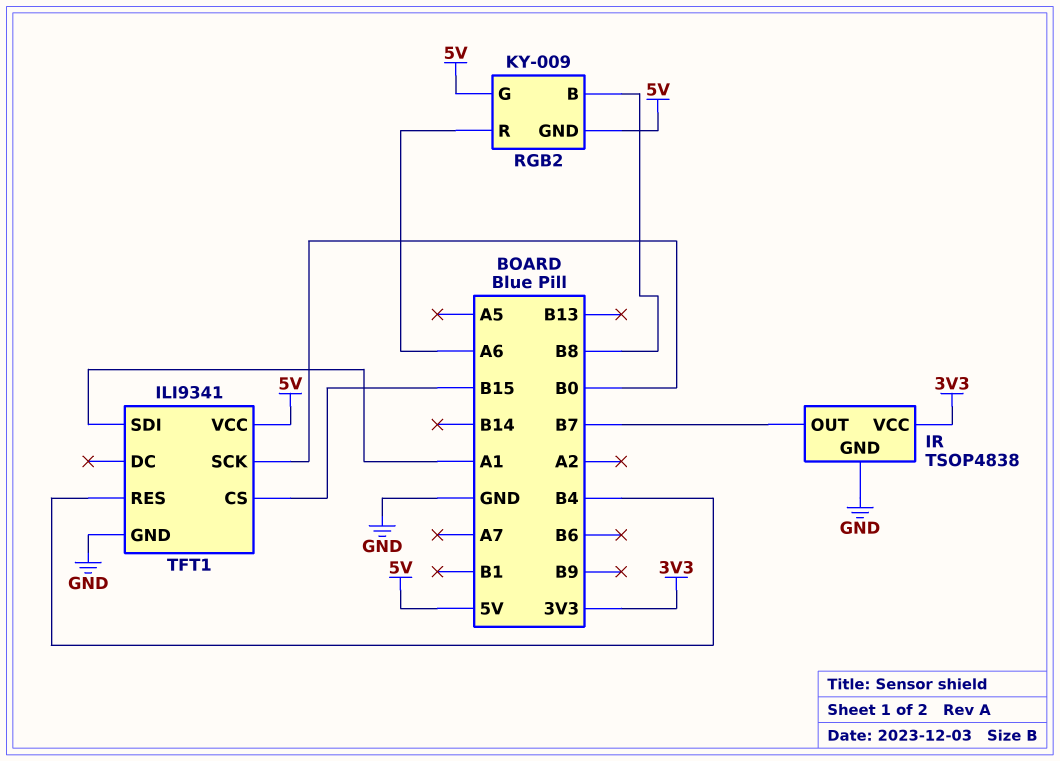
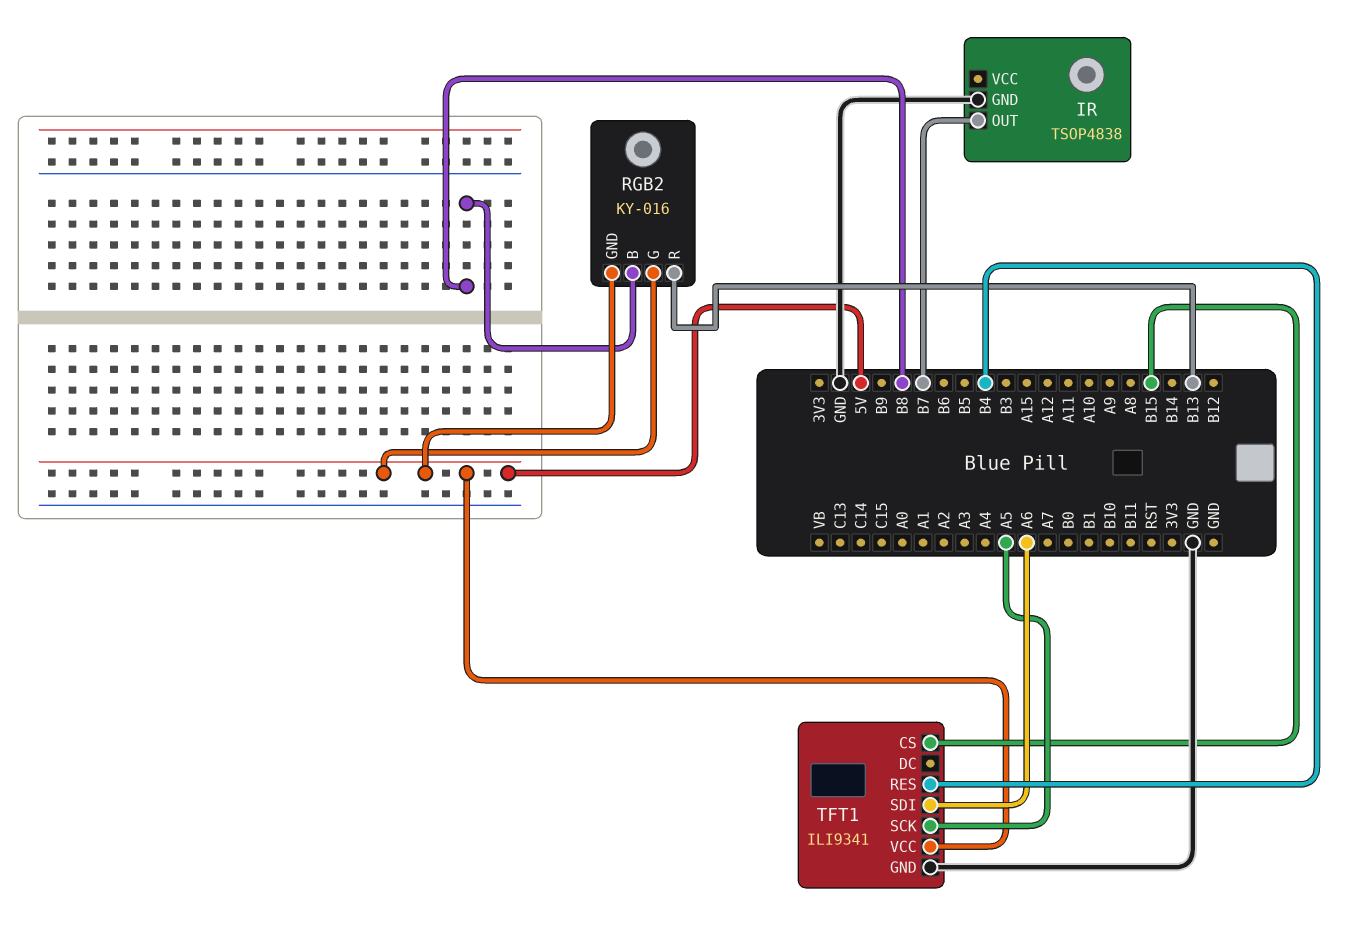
IR pin VCC: 3V3 -> none
RGB2: KY-009 -> KY-016
RGB2 pin R: A6 -> B13
TFT1 pin SCK: B0 -> A5
TFT1 pin SDI: A1 -> A6

